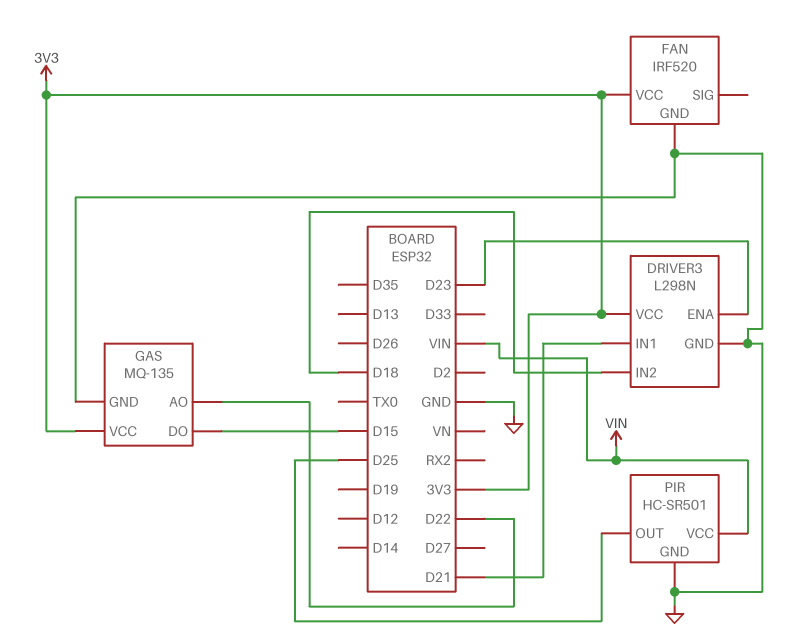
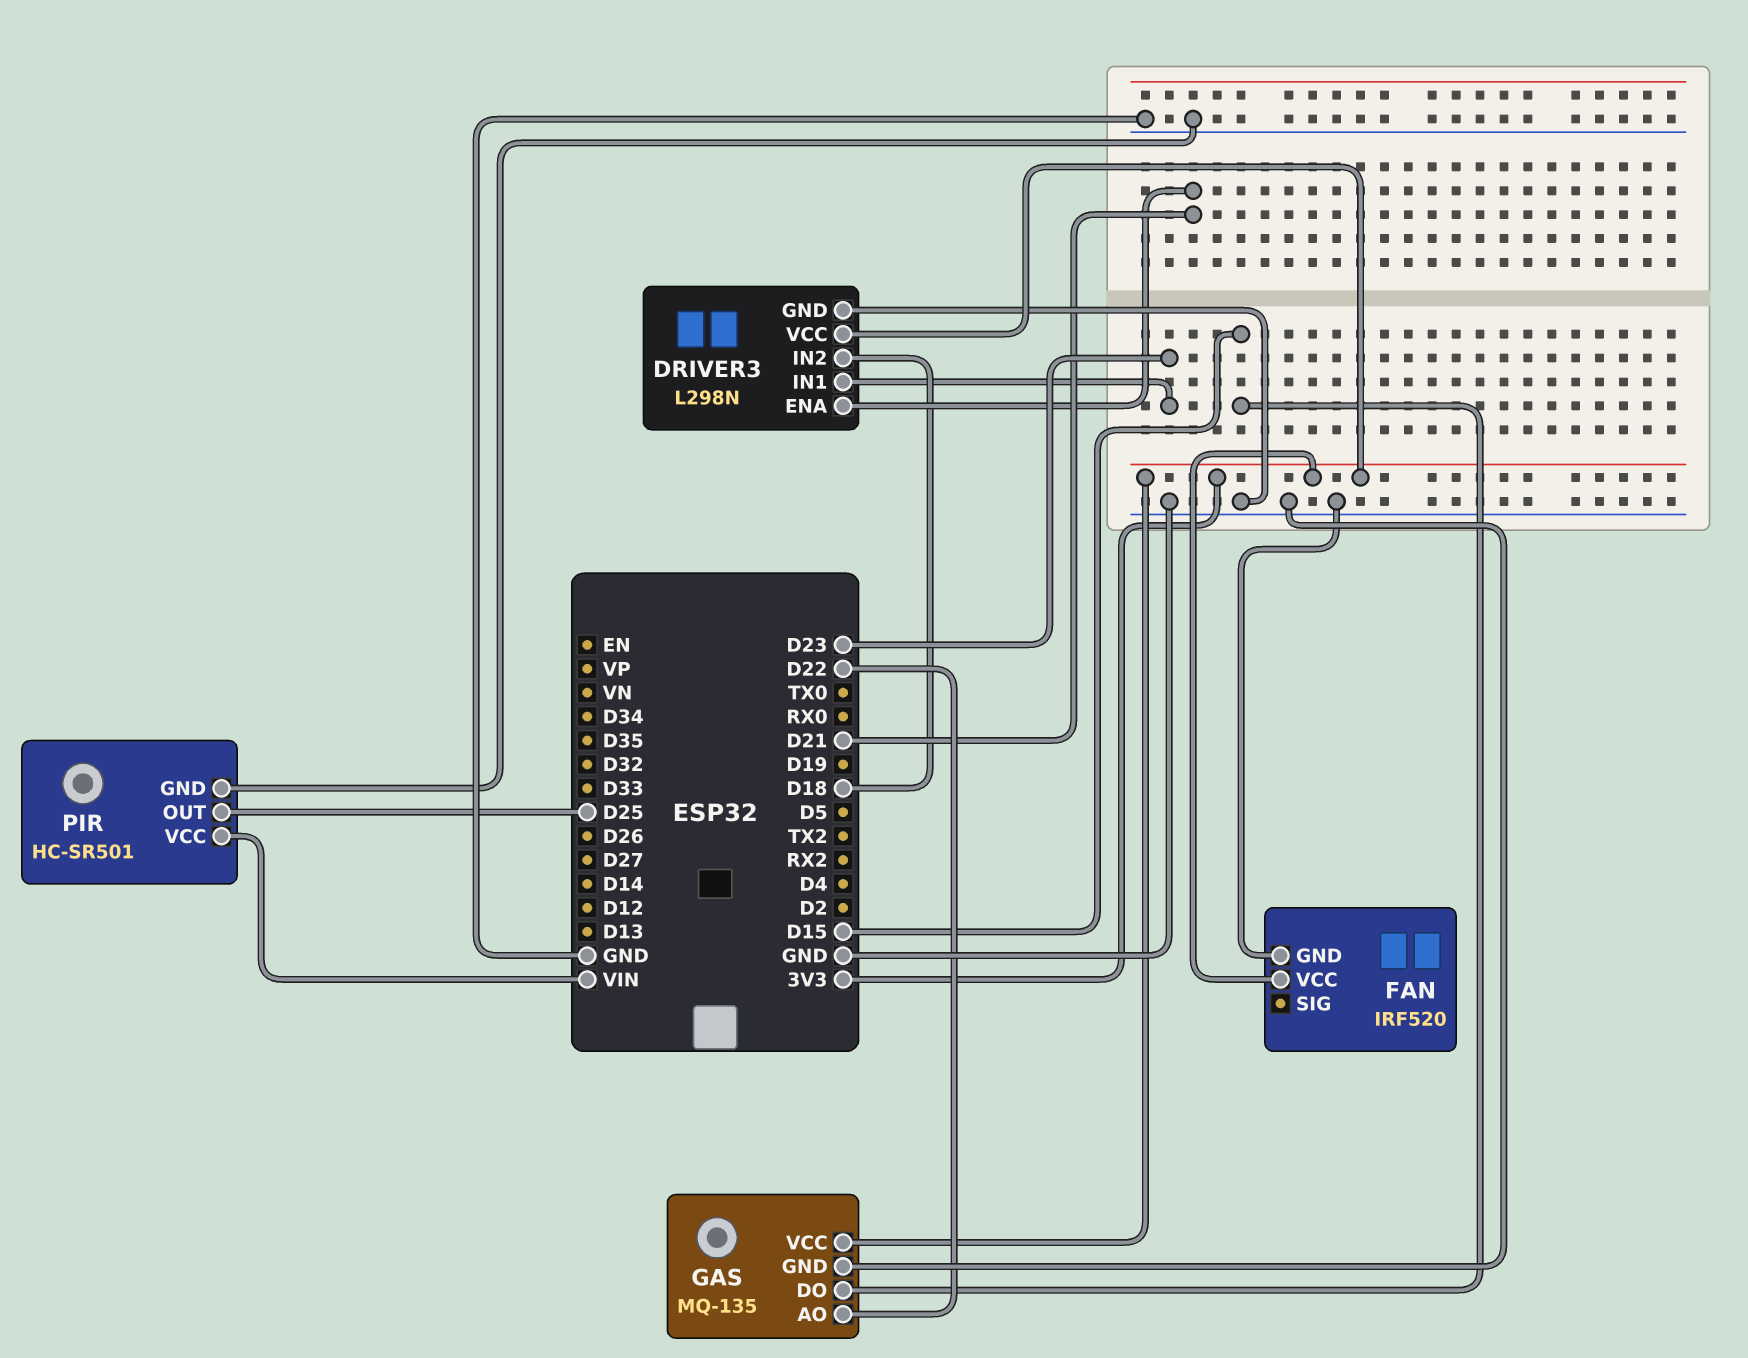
DRIVER3 pin ENA: D23 -> D21
DRIVER3 pin IN1: D21 -> D23

